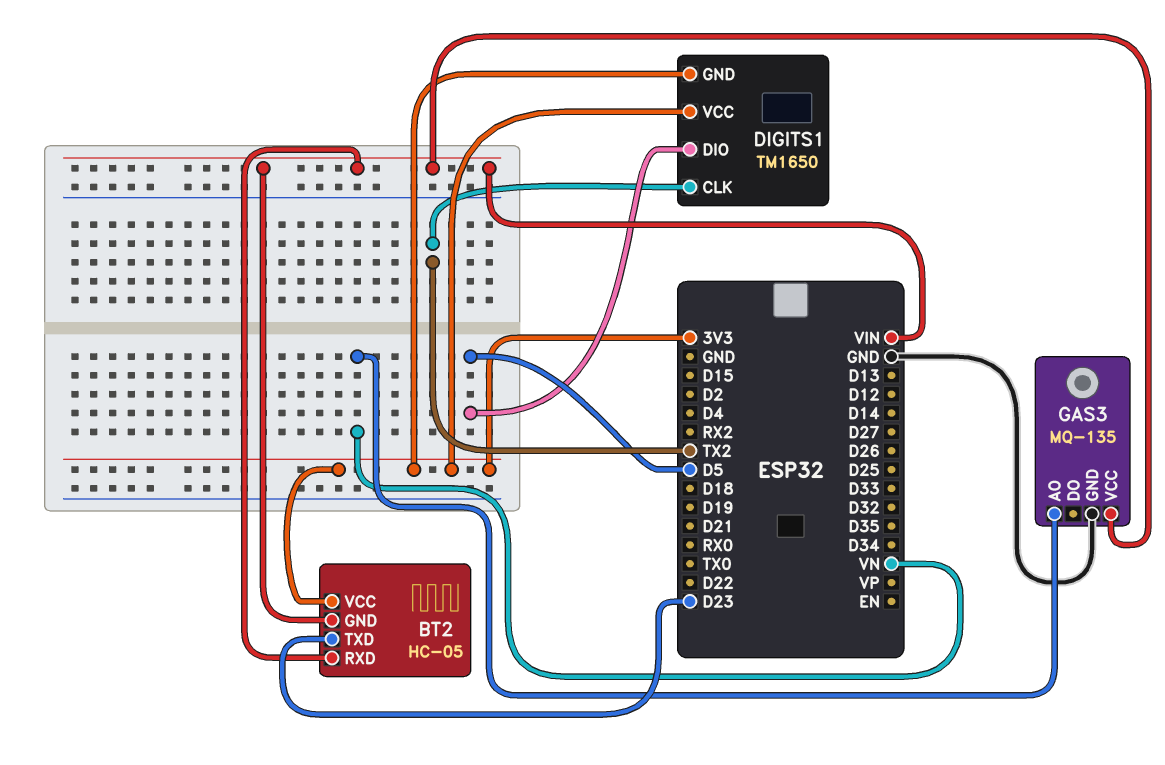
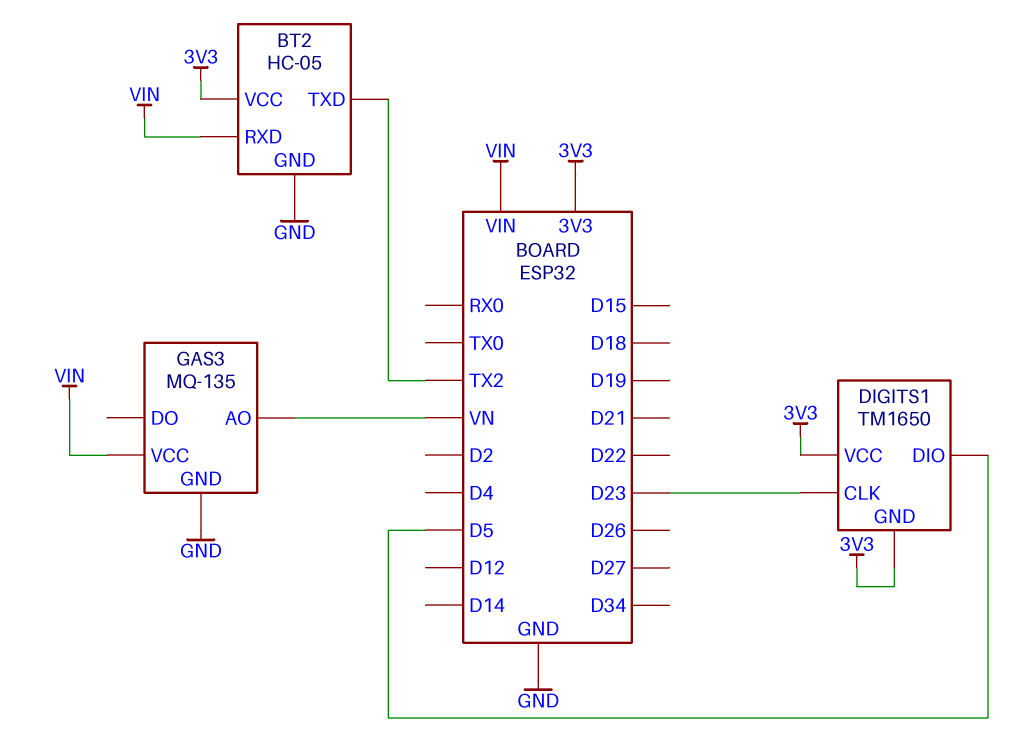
BT2 pin GND: VIN -> GND
BT2 pin TXD: D23 -> TX2
DIGITS1 pin CLK: TX2 -> D23

